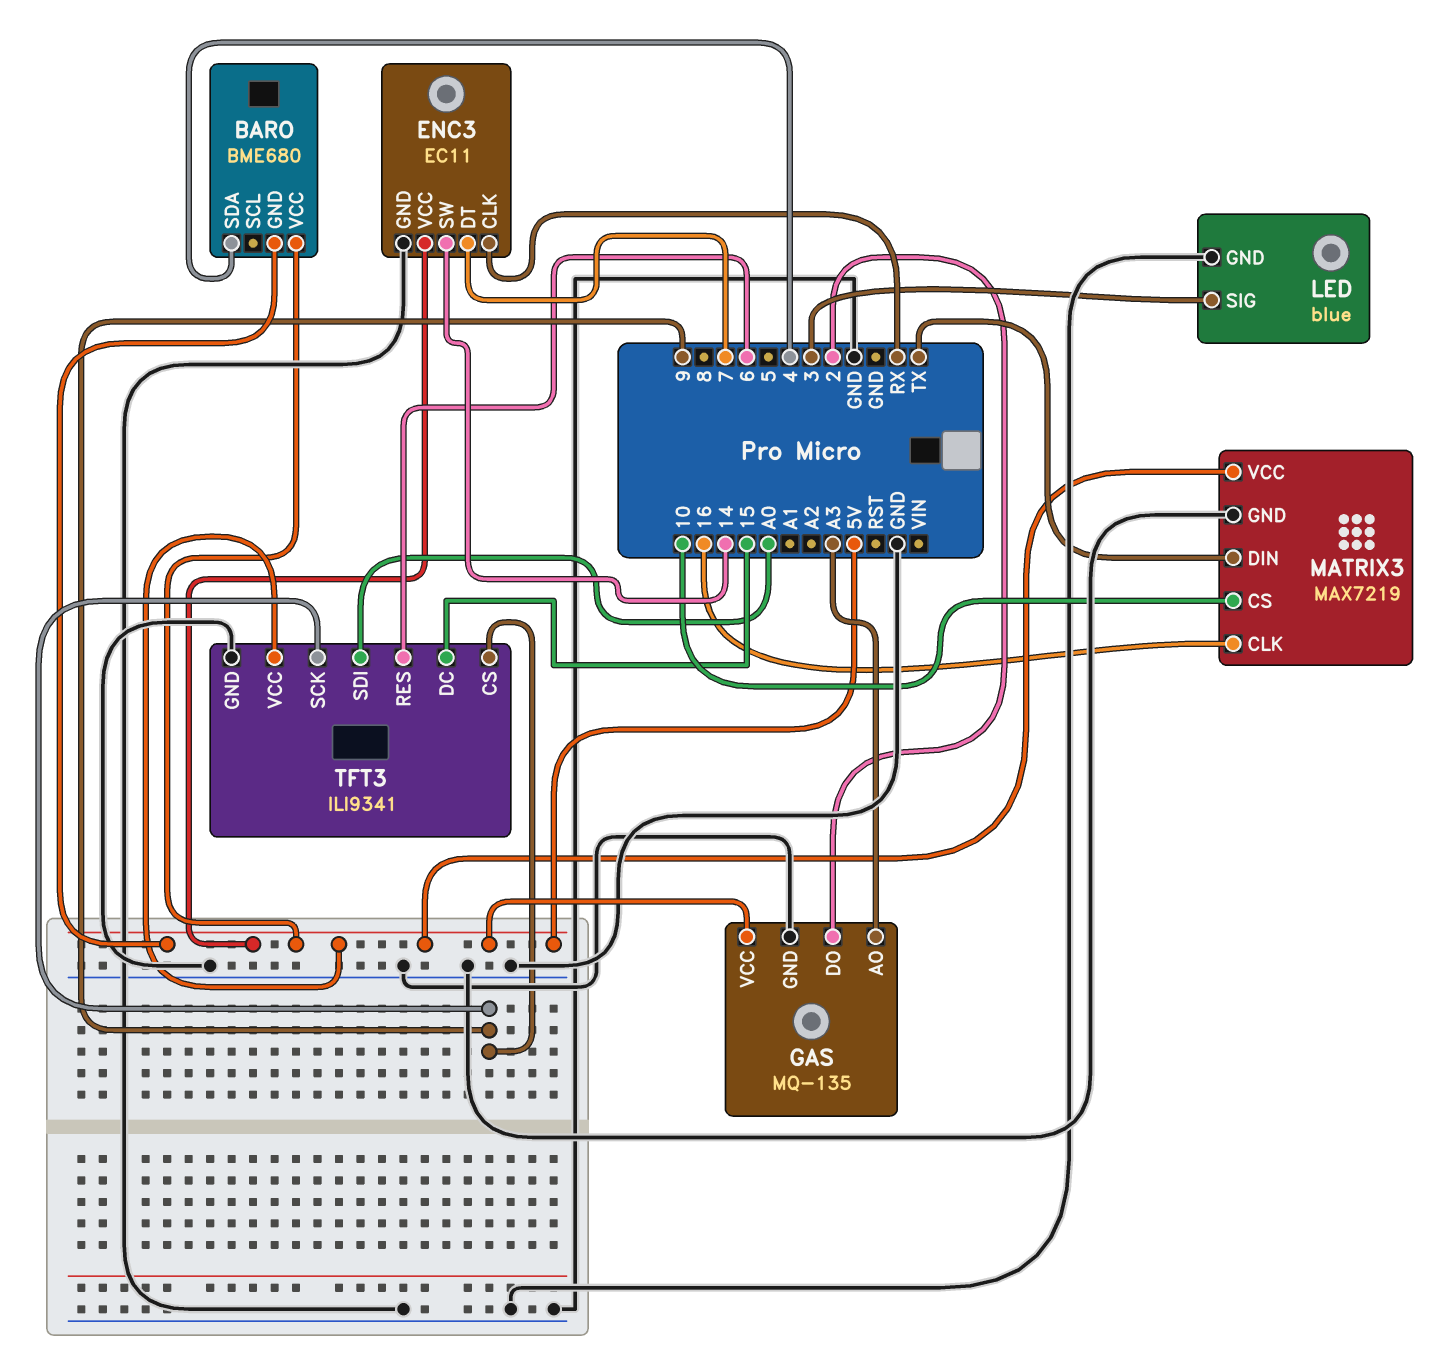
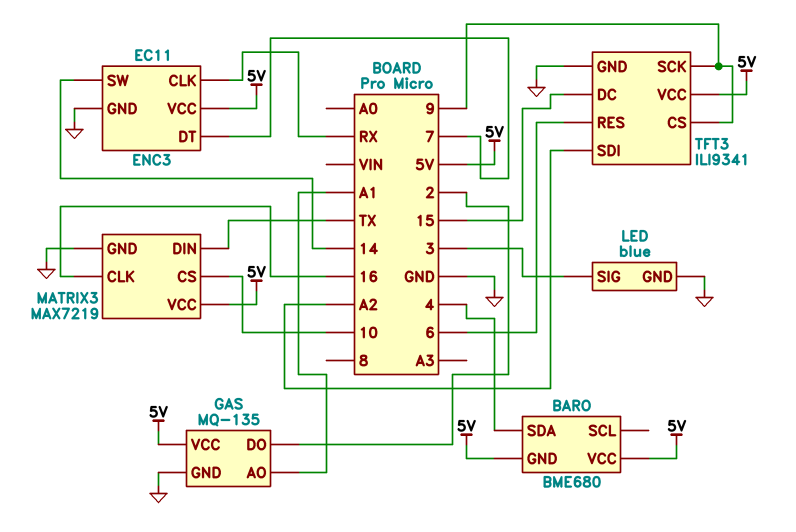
GAS pin AO: A3 -> A1
TFT3 pin SDI: A0 -> A2

